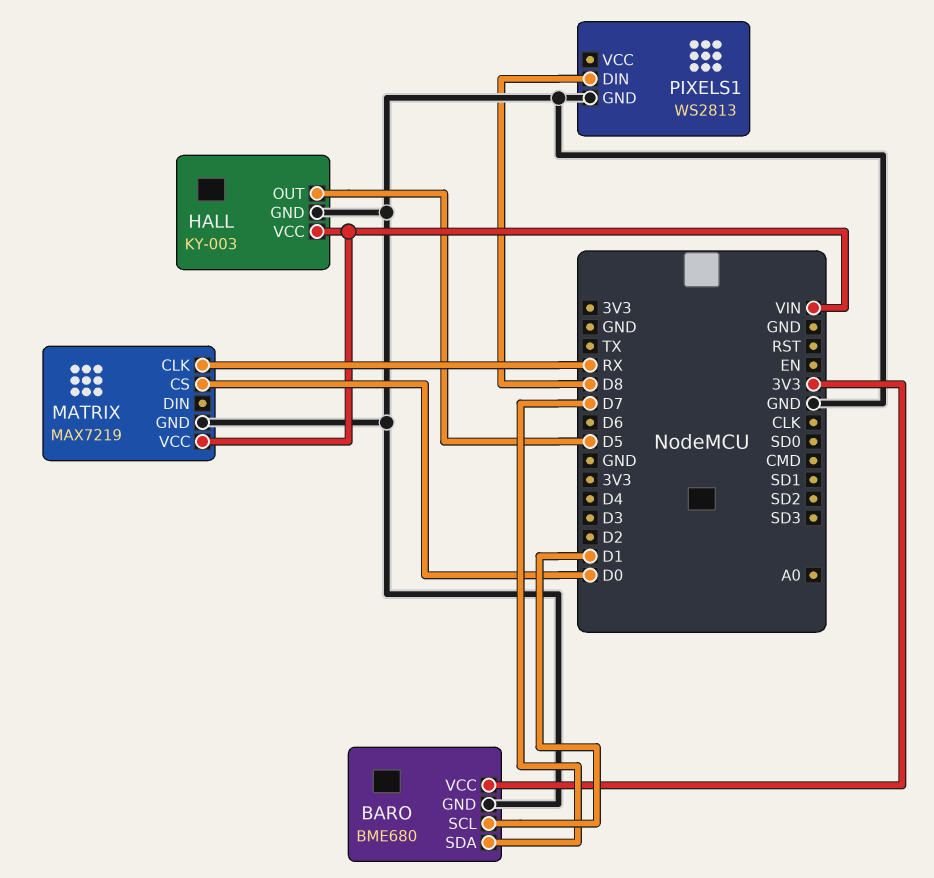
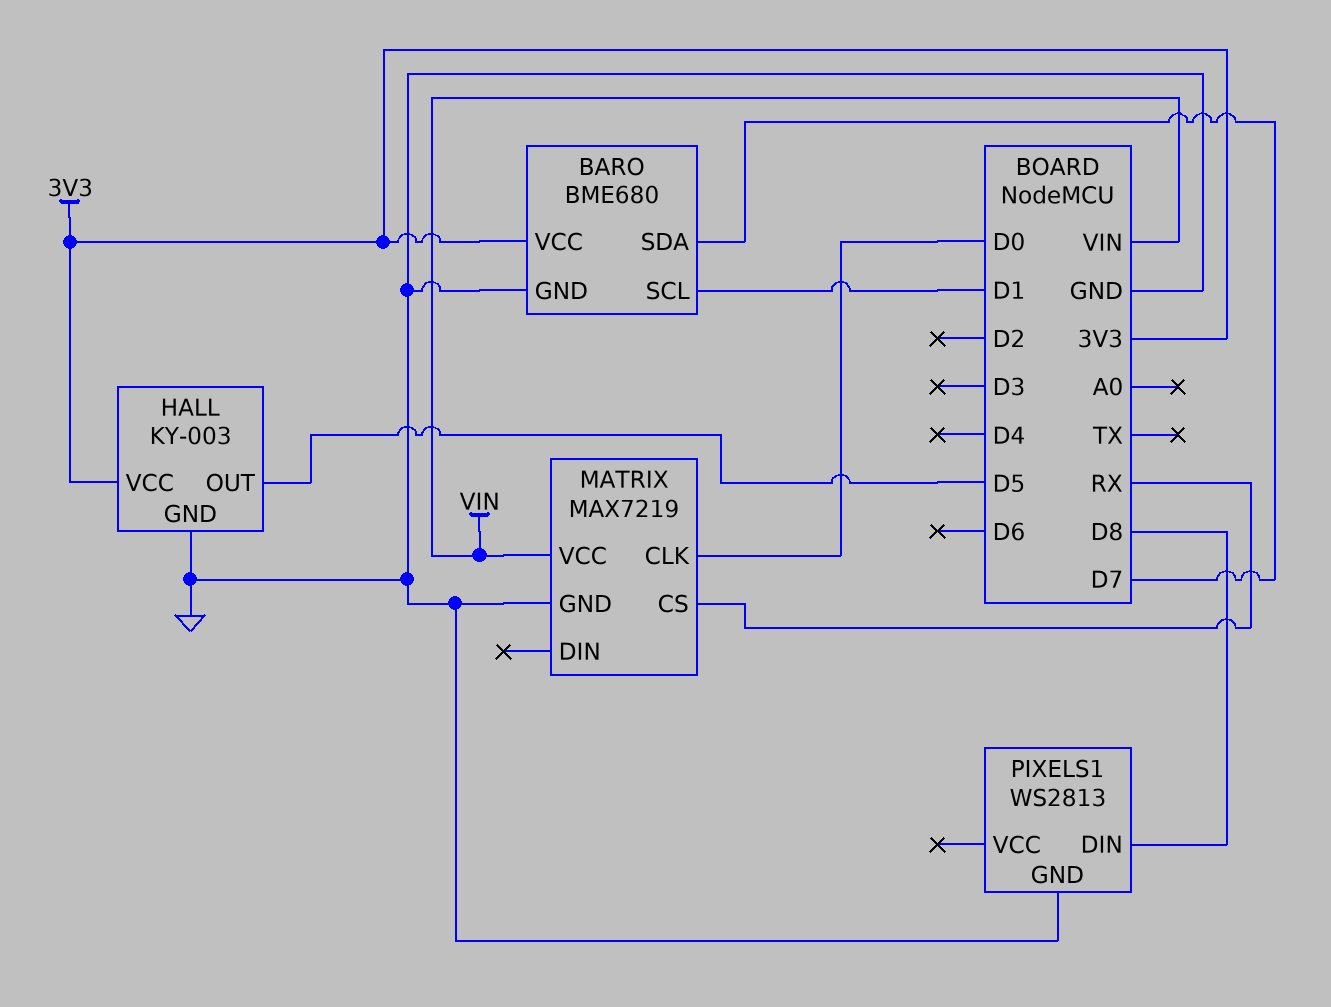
HALL pin VCC: VIN -> 3V3
MATRIX pin CLK: RX -> D0
MATRIX pin CS: D0 -> RX

